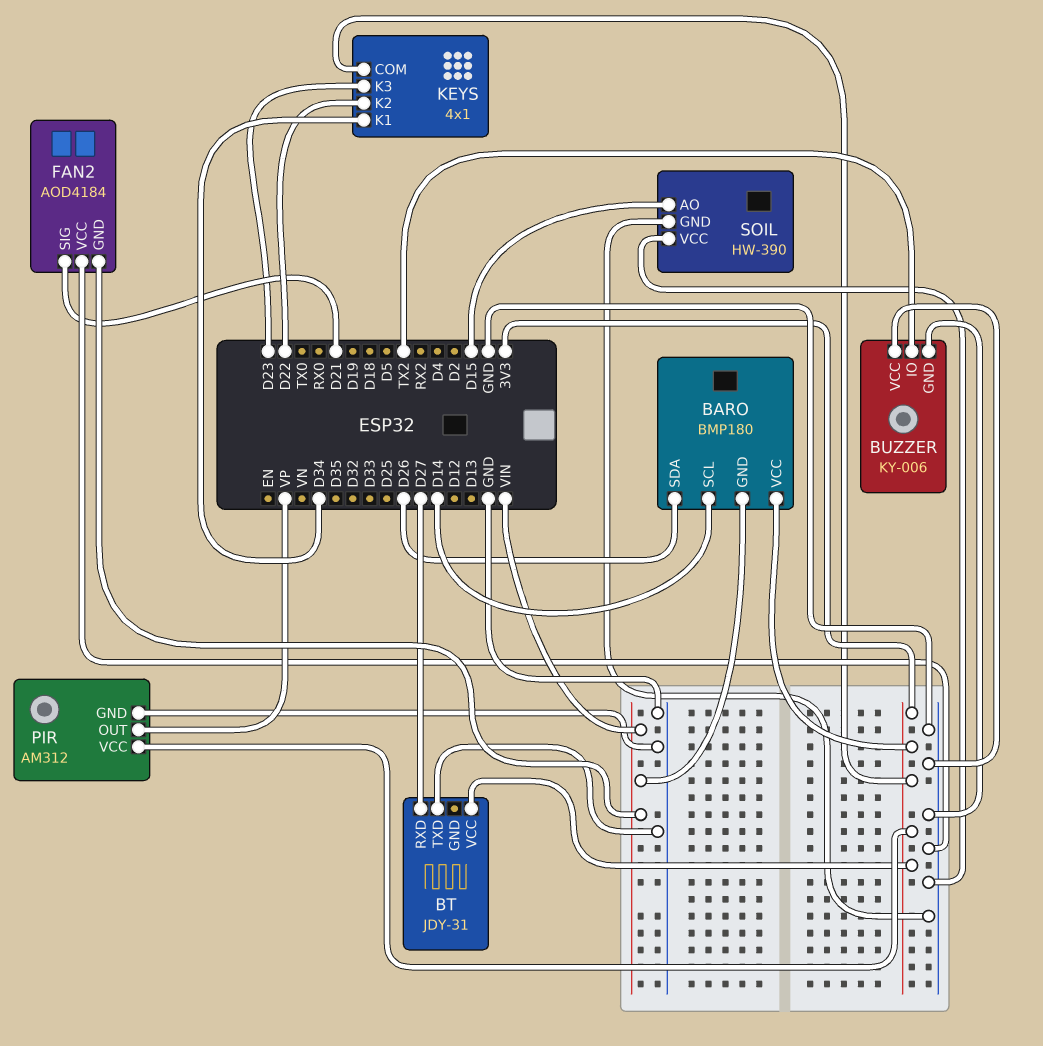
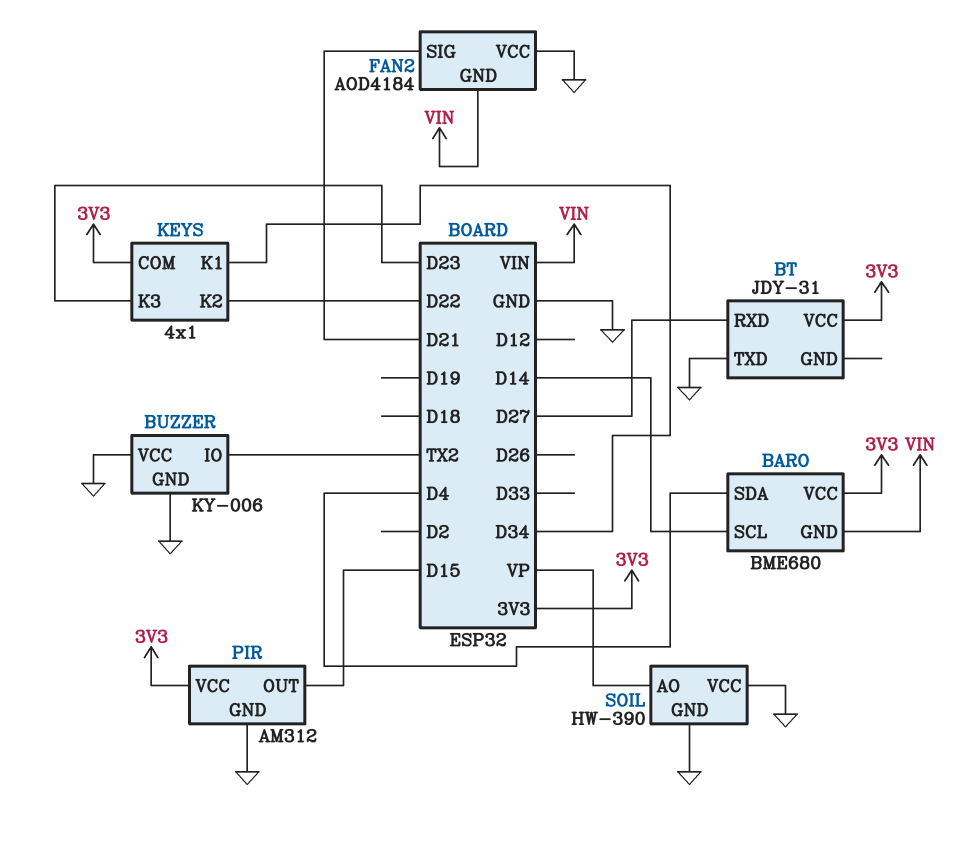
BARO: BMP180 -> BME680
BARO pin SDA: D26 -> D4
PIR pin OUT: VP -> D15
SOIL pin AO: D15 -> VP

